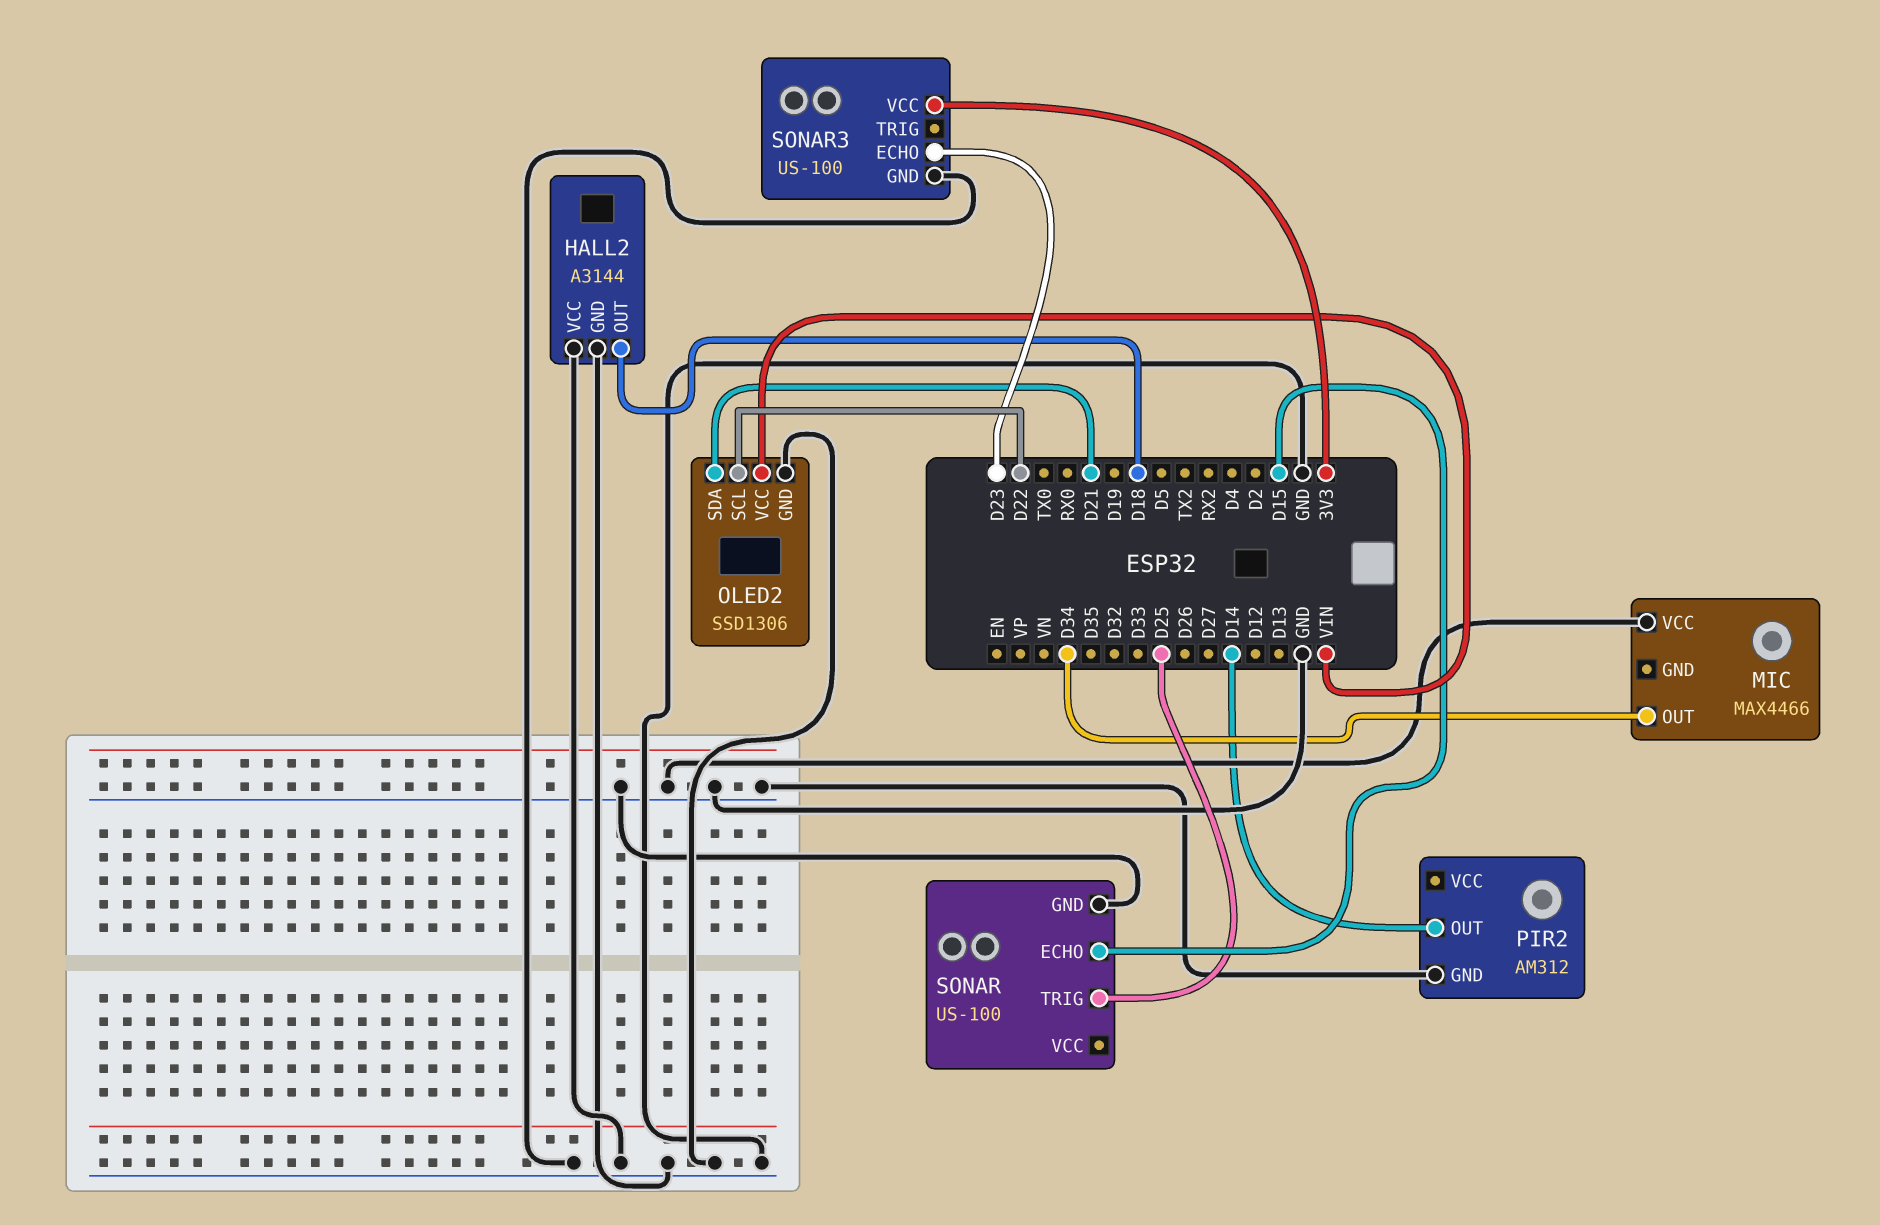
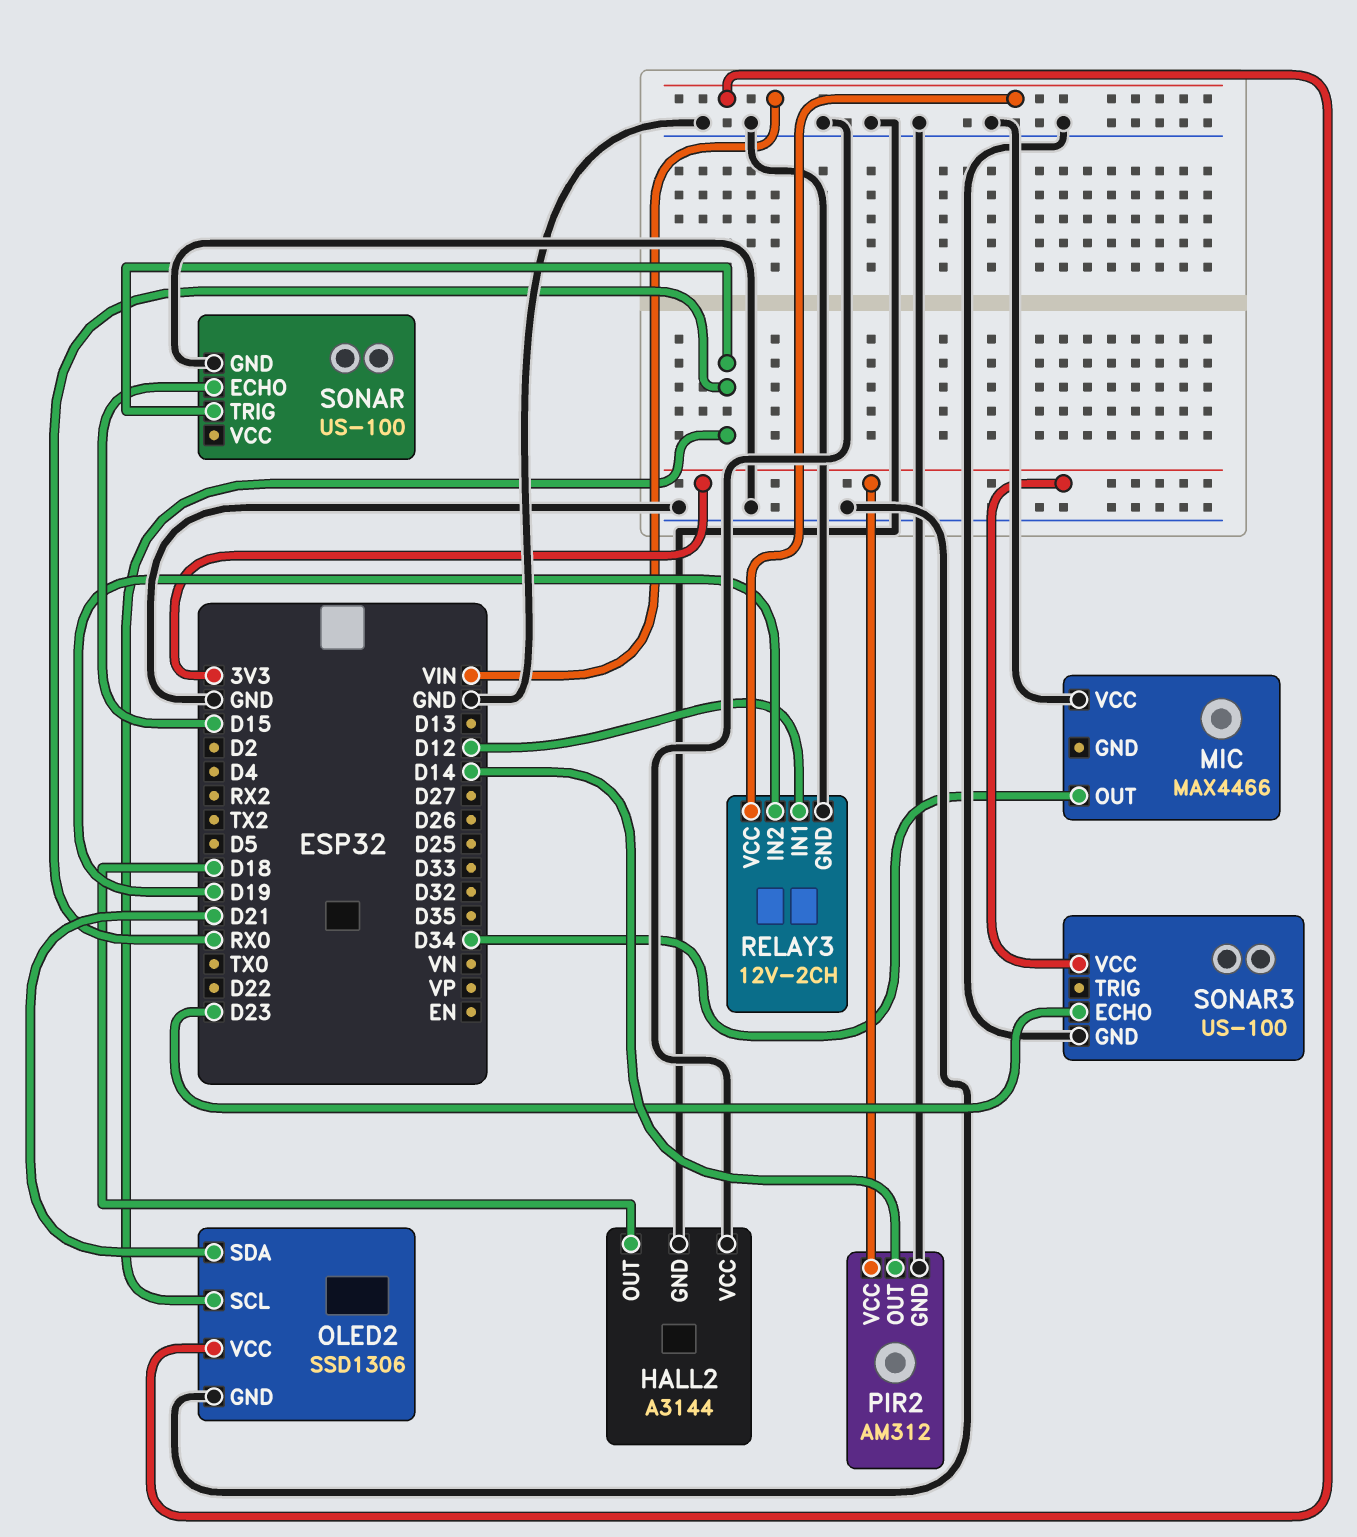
OLED2 pin SCL: D22 -> RX0
PIR2 pin VCC: none -> 3V3
RELAY3: none -> 12V-2CH
RELAY3 pin GND: none -> GND
RELAY3 pin IN1: none -> D12
RELAY3 pin IN2: none -> D19
RELAY3 pin VCC: none -> VIN
SONAR pin TRIG: D25 -> RX0

